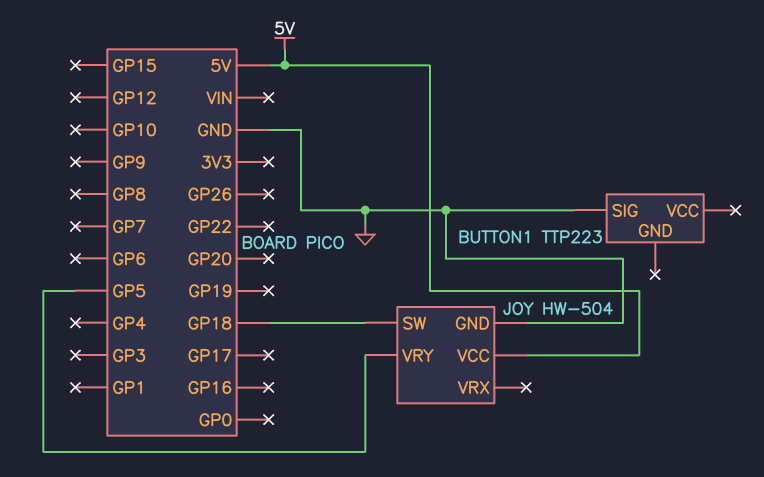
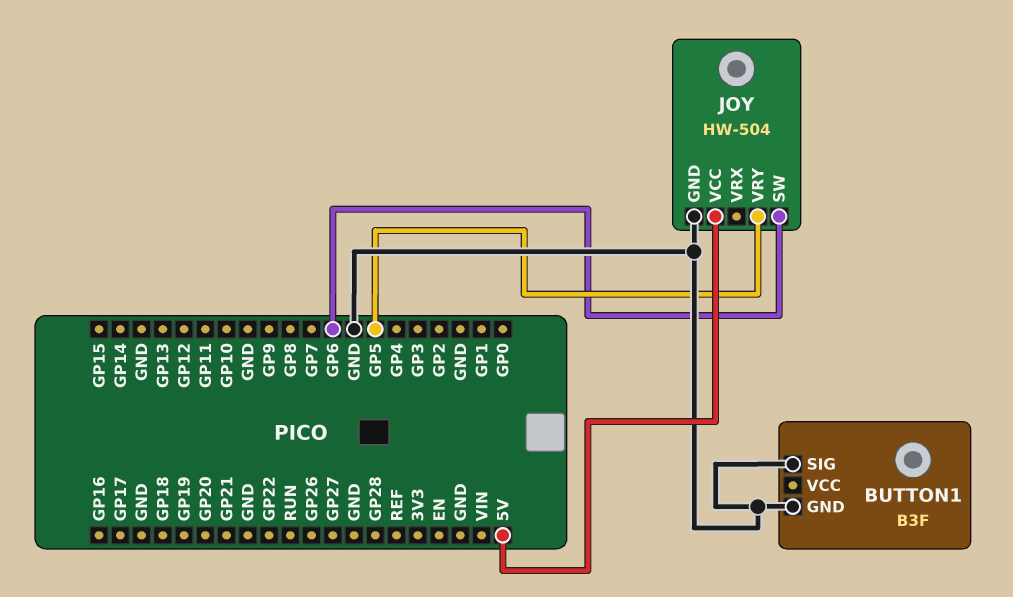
BUTTON1: TTP223 -> B3F
BUTTON1 pin GND: none -> GND
JOY pin SW: GP18 -> GP6

